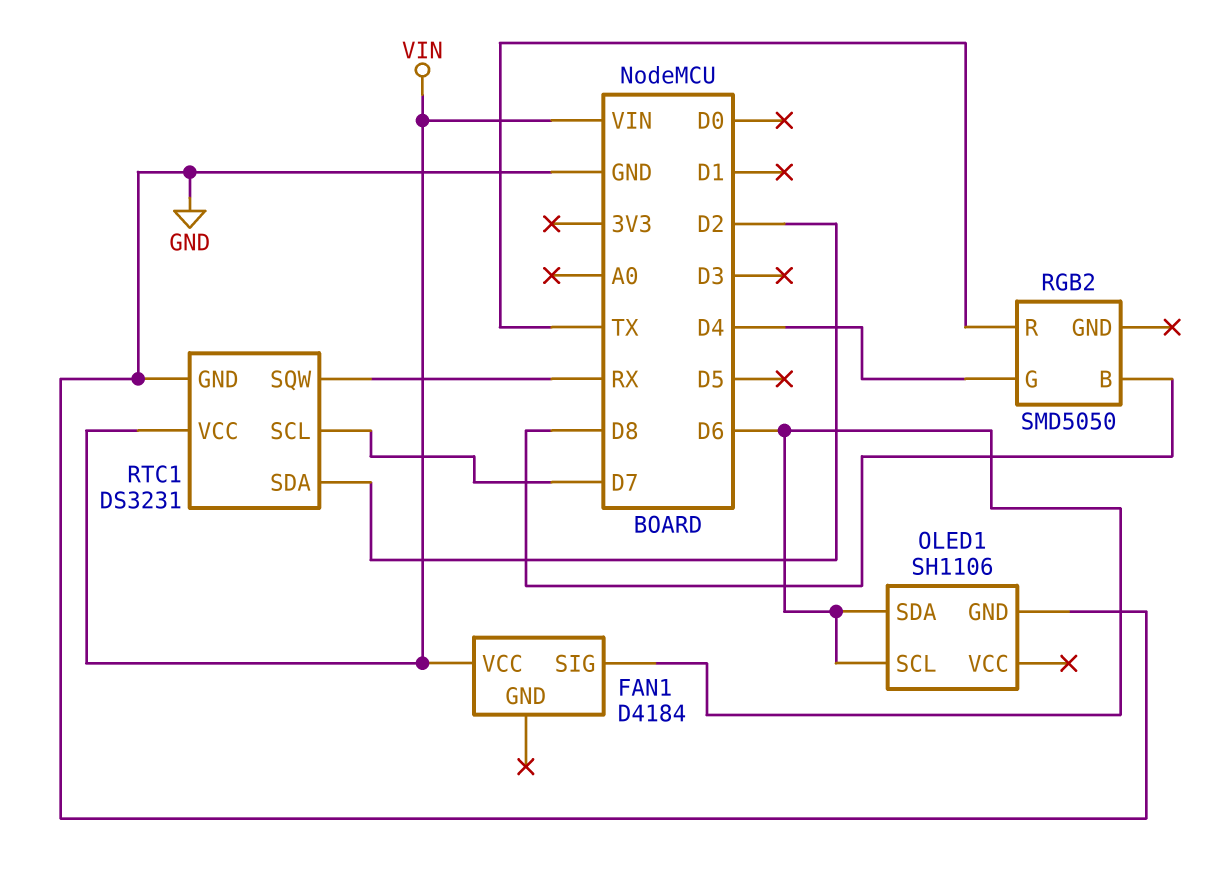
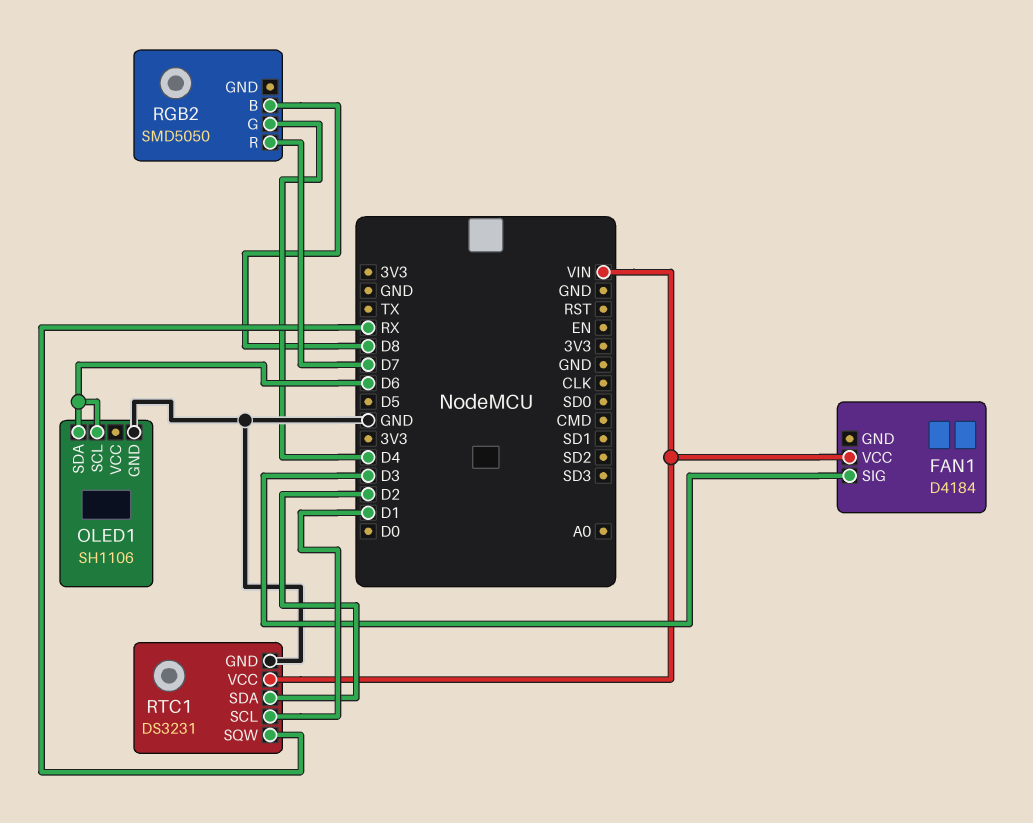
FAN1 pin SIG: D6 -> D3
RGB2 pin R: TX -> D7
RTC1 pin SCL: D7 -> D1

